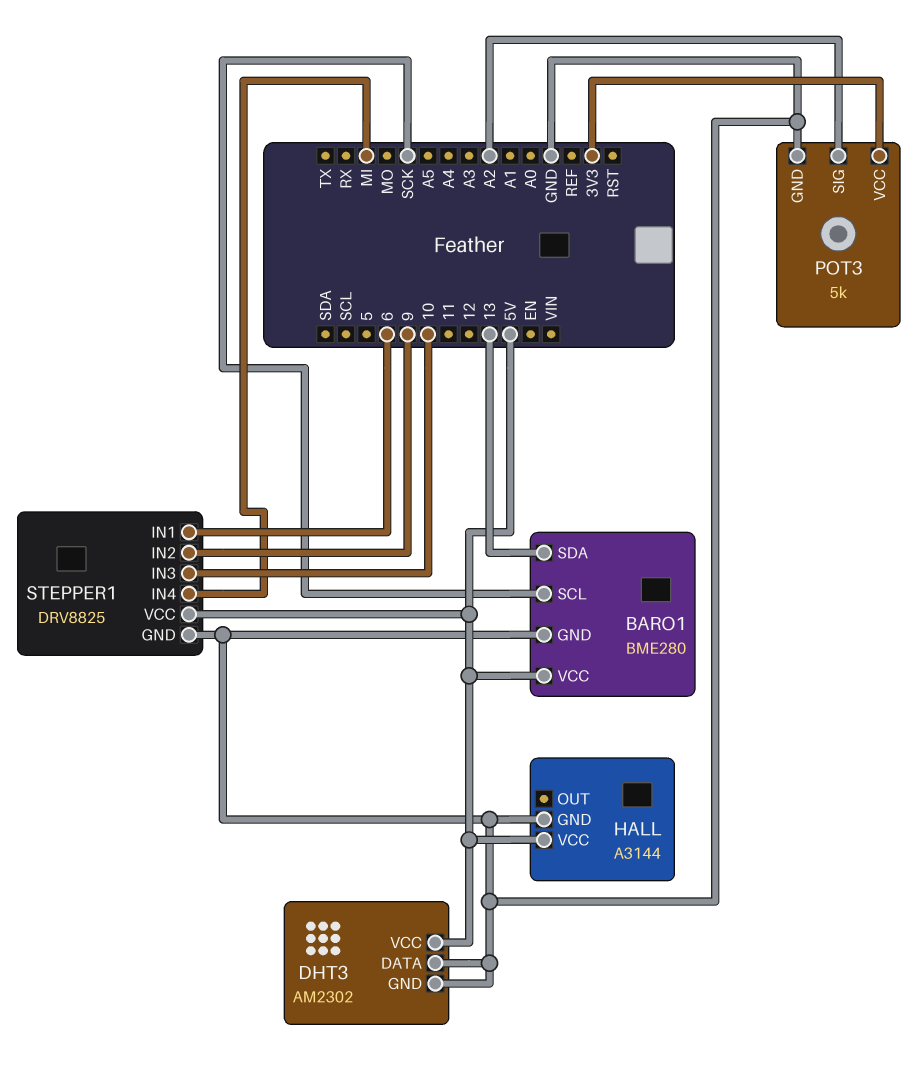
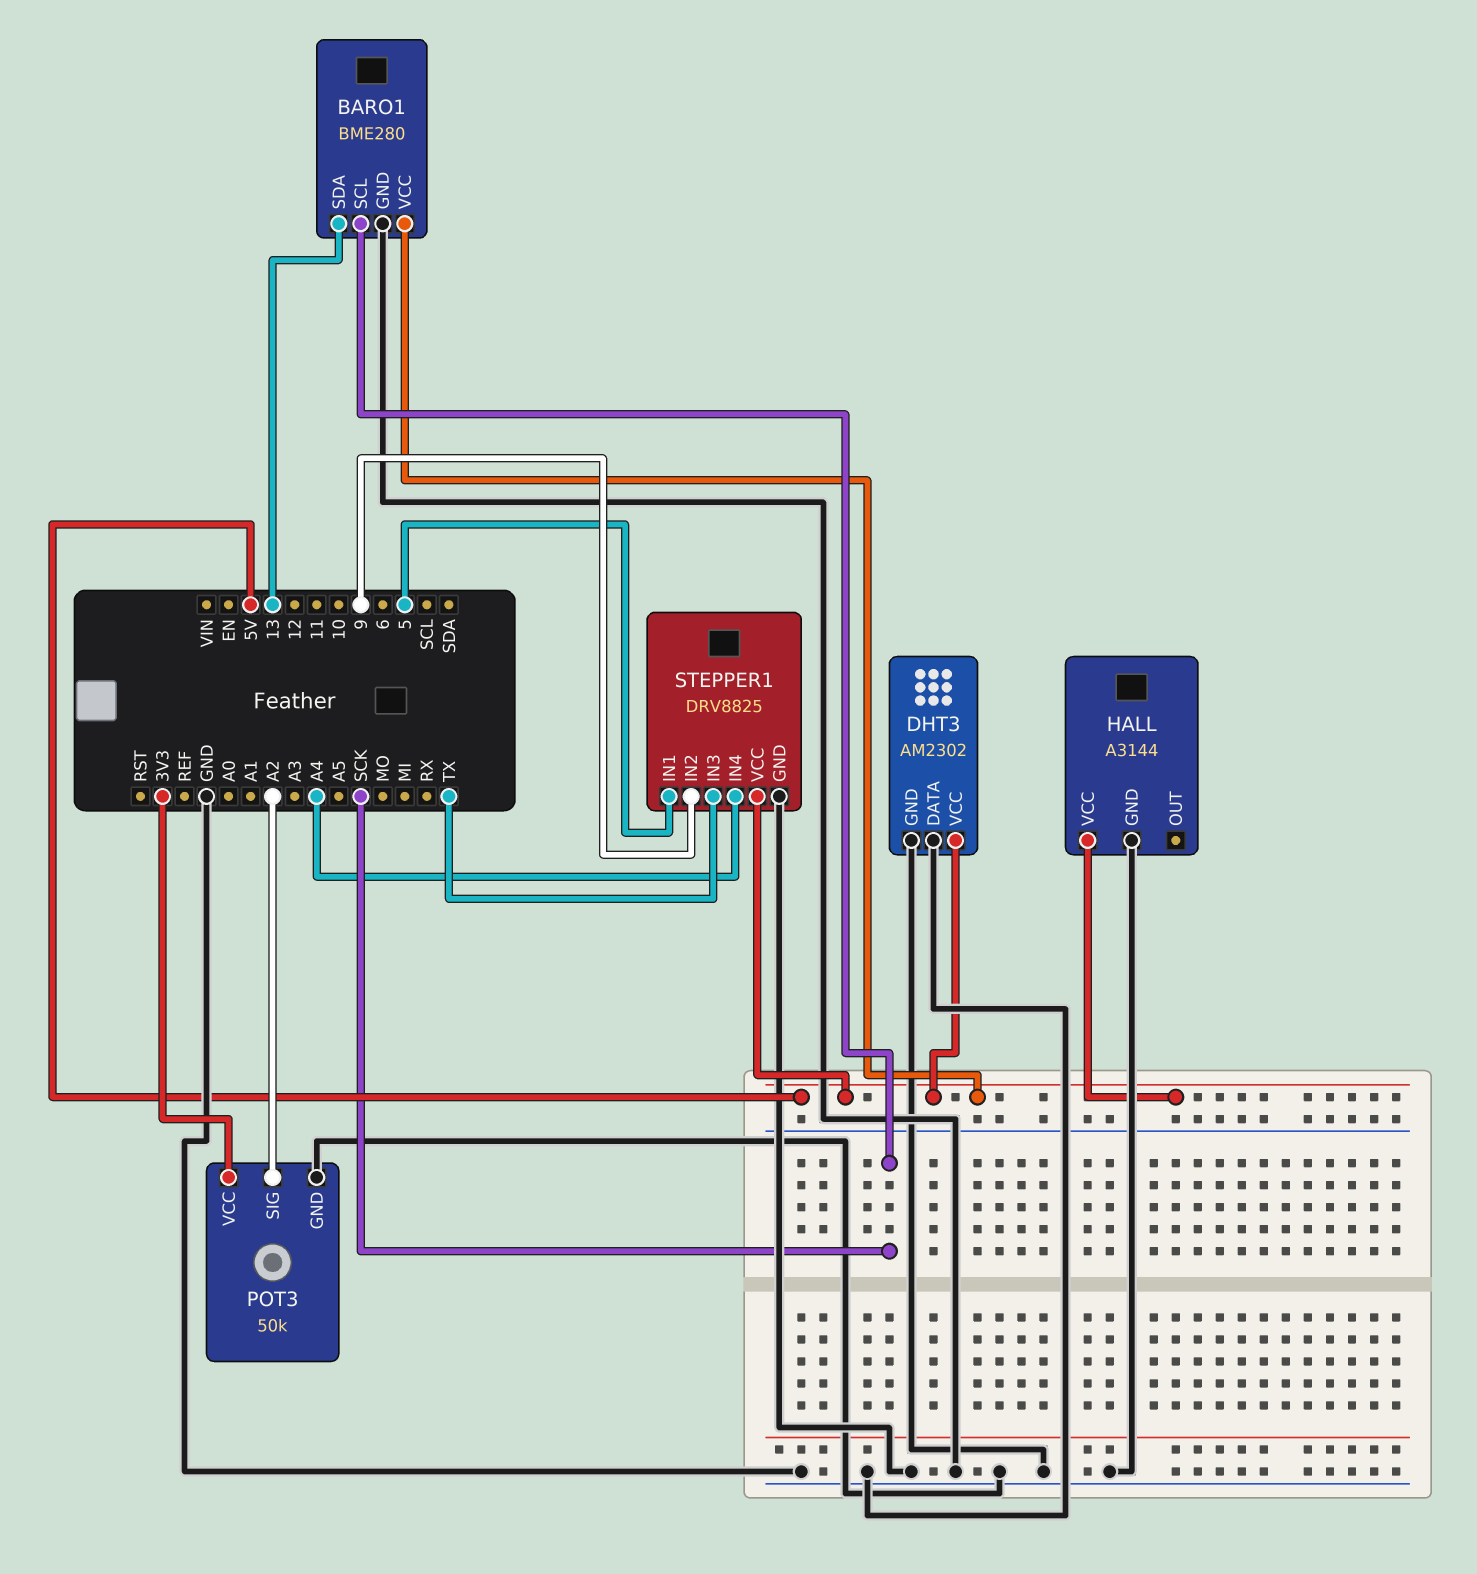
POT3: 5k -> 50k
STEPPER1 pin IN1: 6 -> 5
STEPPER1 pin IN3: 10 -> TX
STEPPER1 pin IN4: MI -> A4

